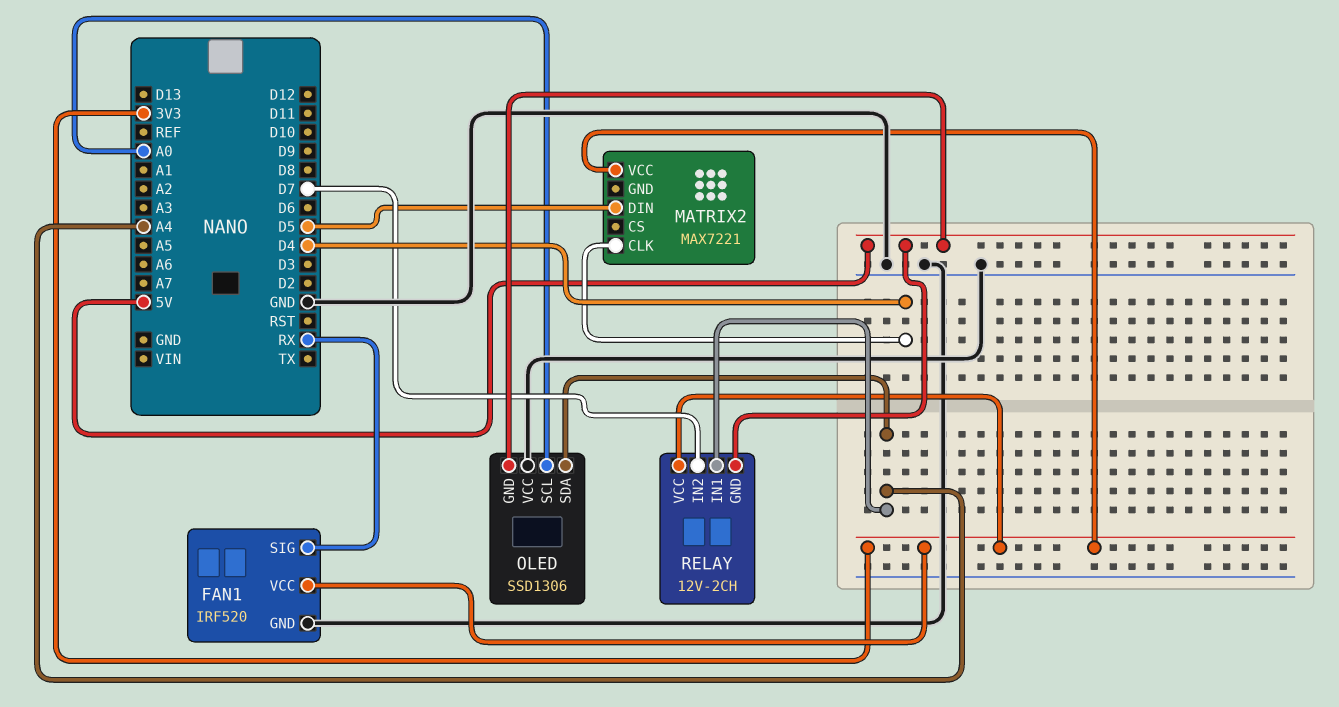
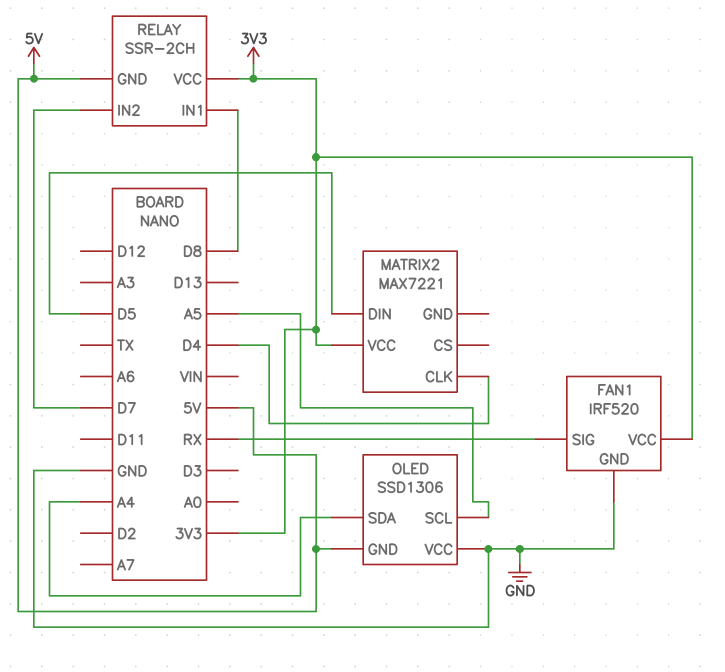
OLED pin SCL: A0 -> A5
RELAY: 12V-2CH -> SSR-2CH
RELAY pin IN1: A4 -> D8

